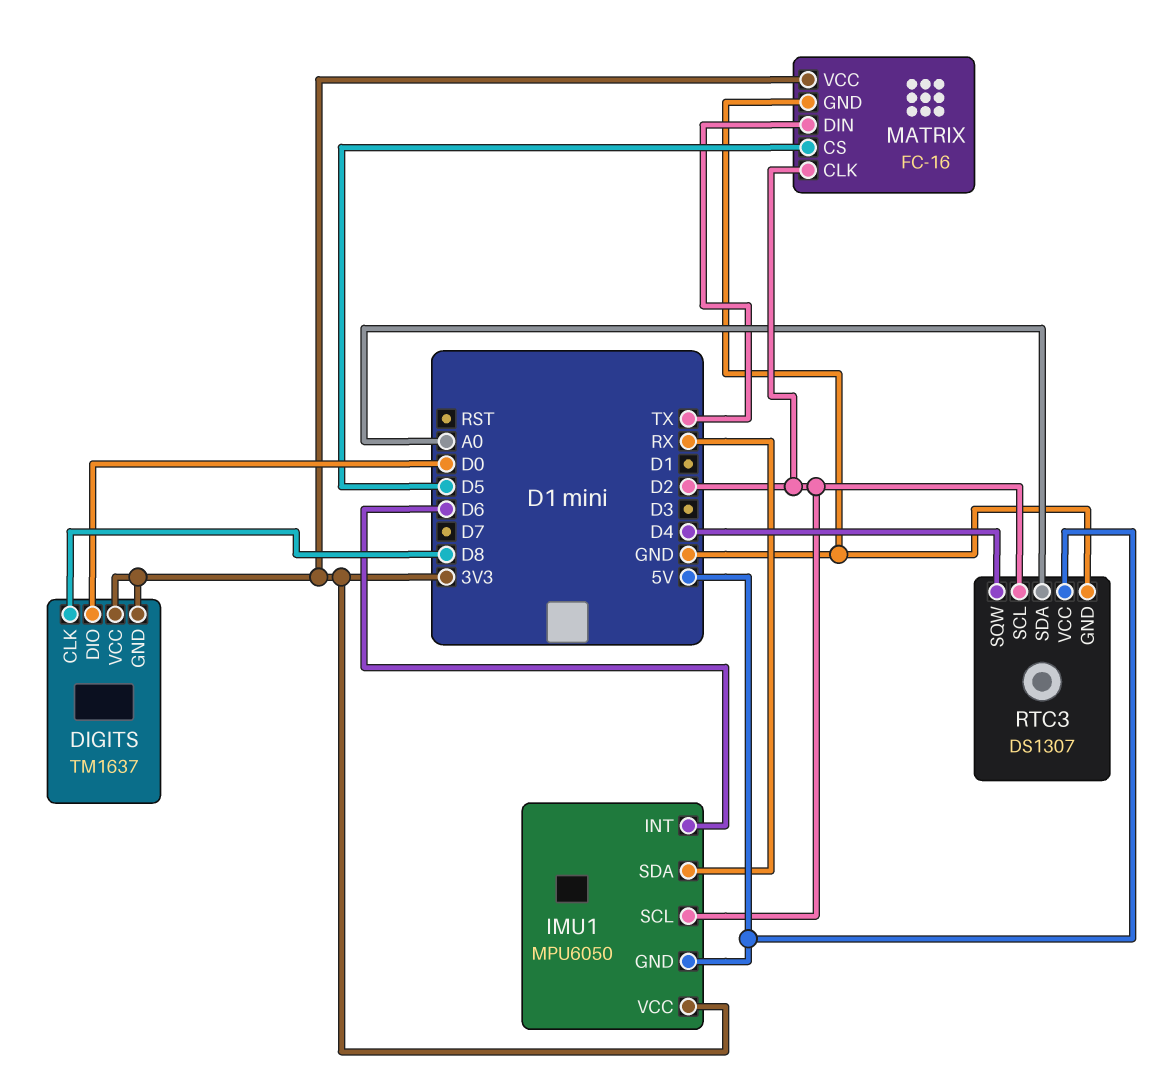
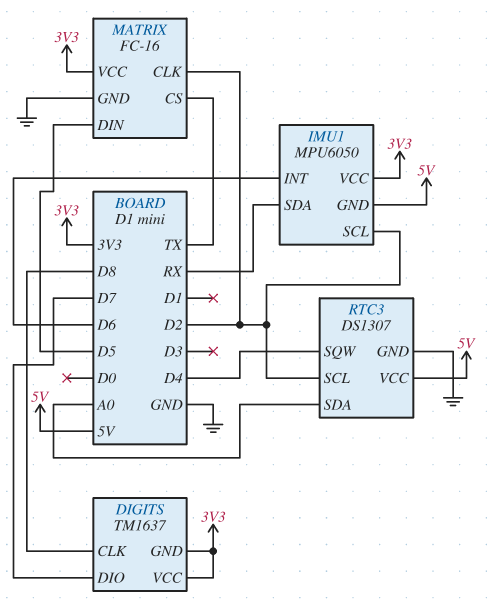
DIGITS pin DIO: D0 -> D7
MATRIX pin CS: D5 -> TX
MATRIX pin DIN: TX -> D5

